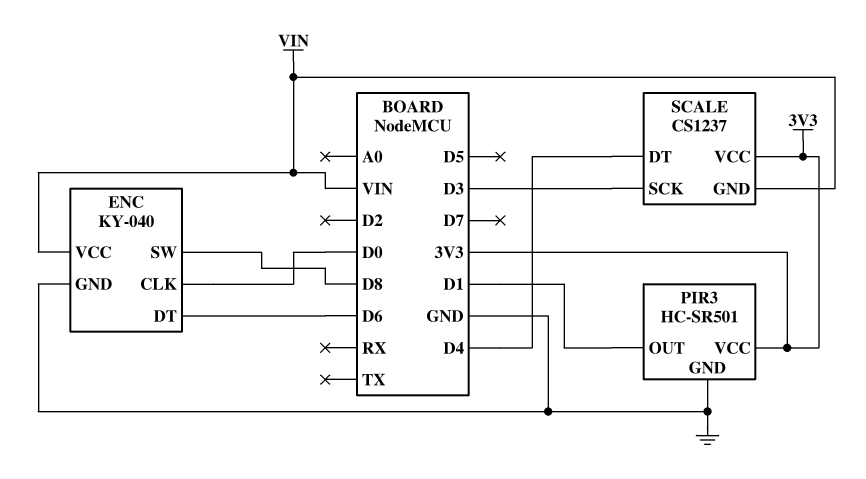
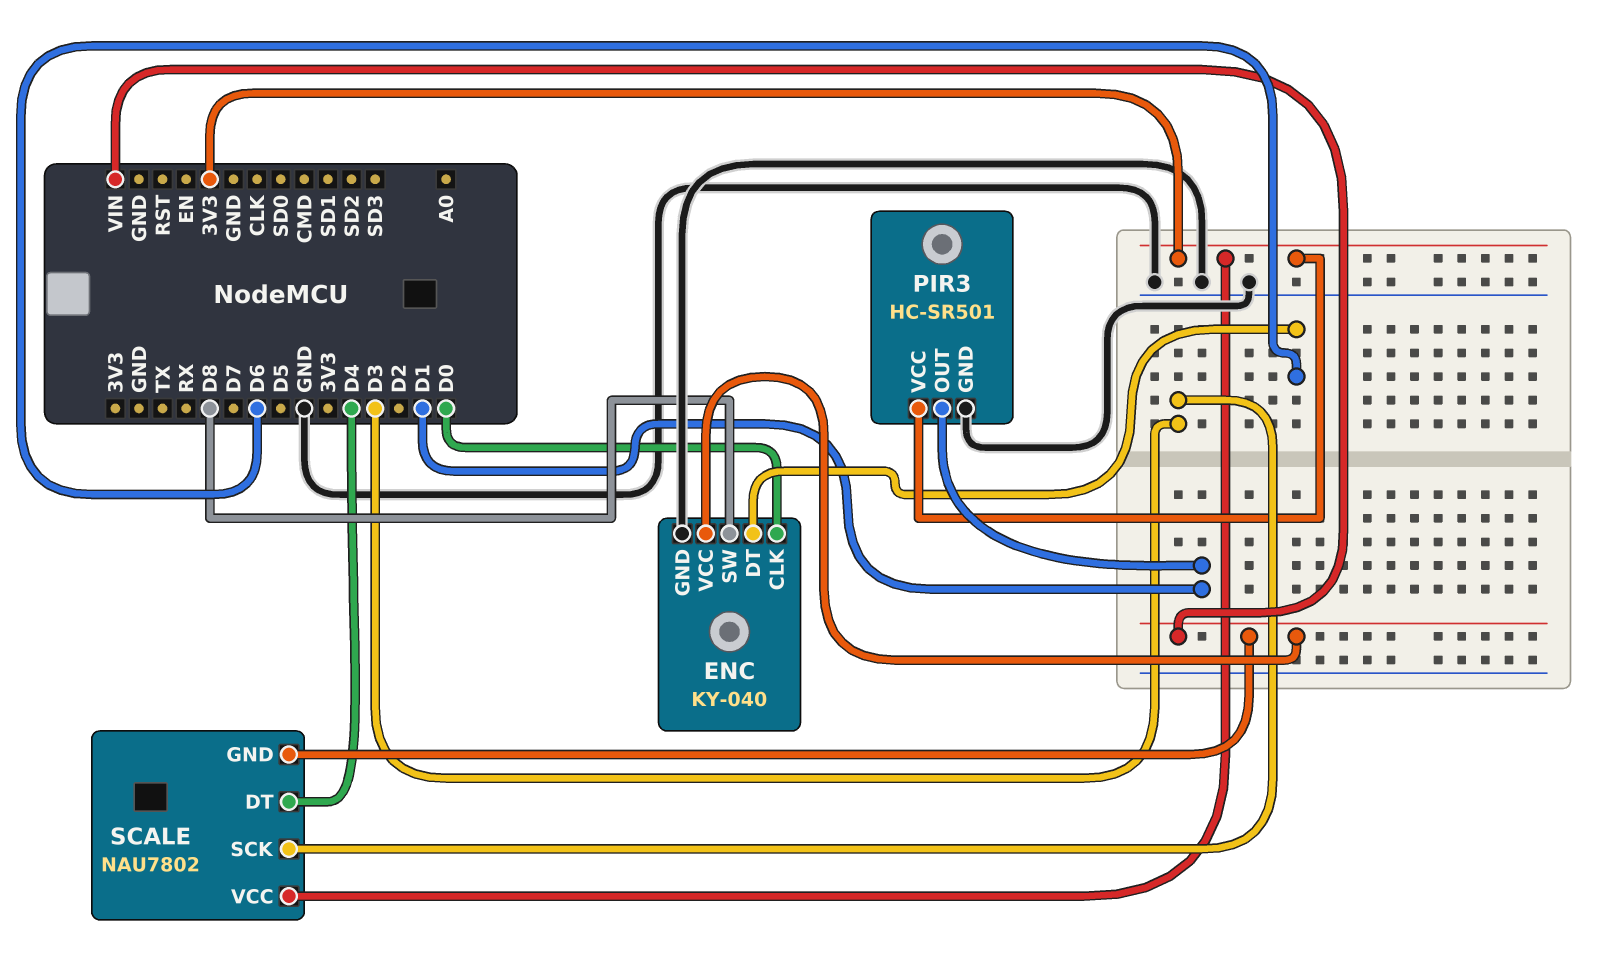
SCALE: CS1237 -> NAU7802

